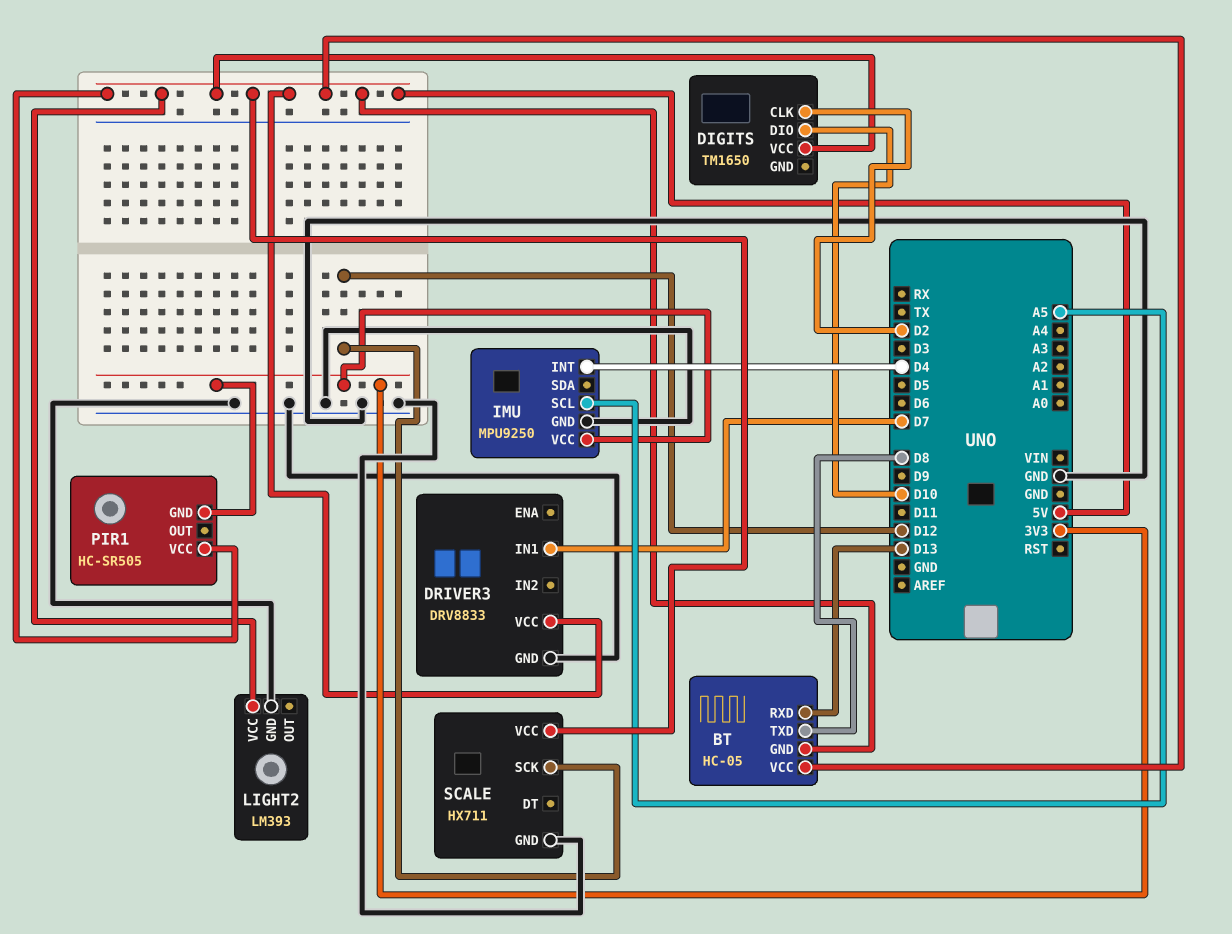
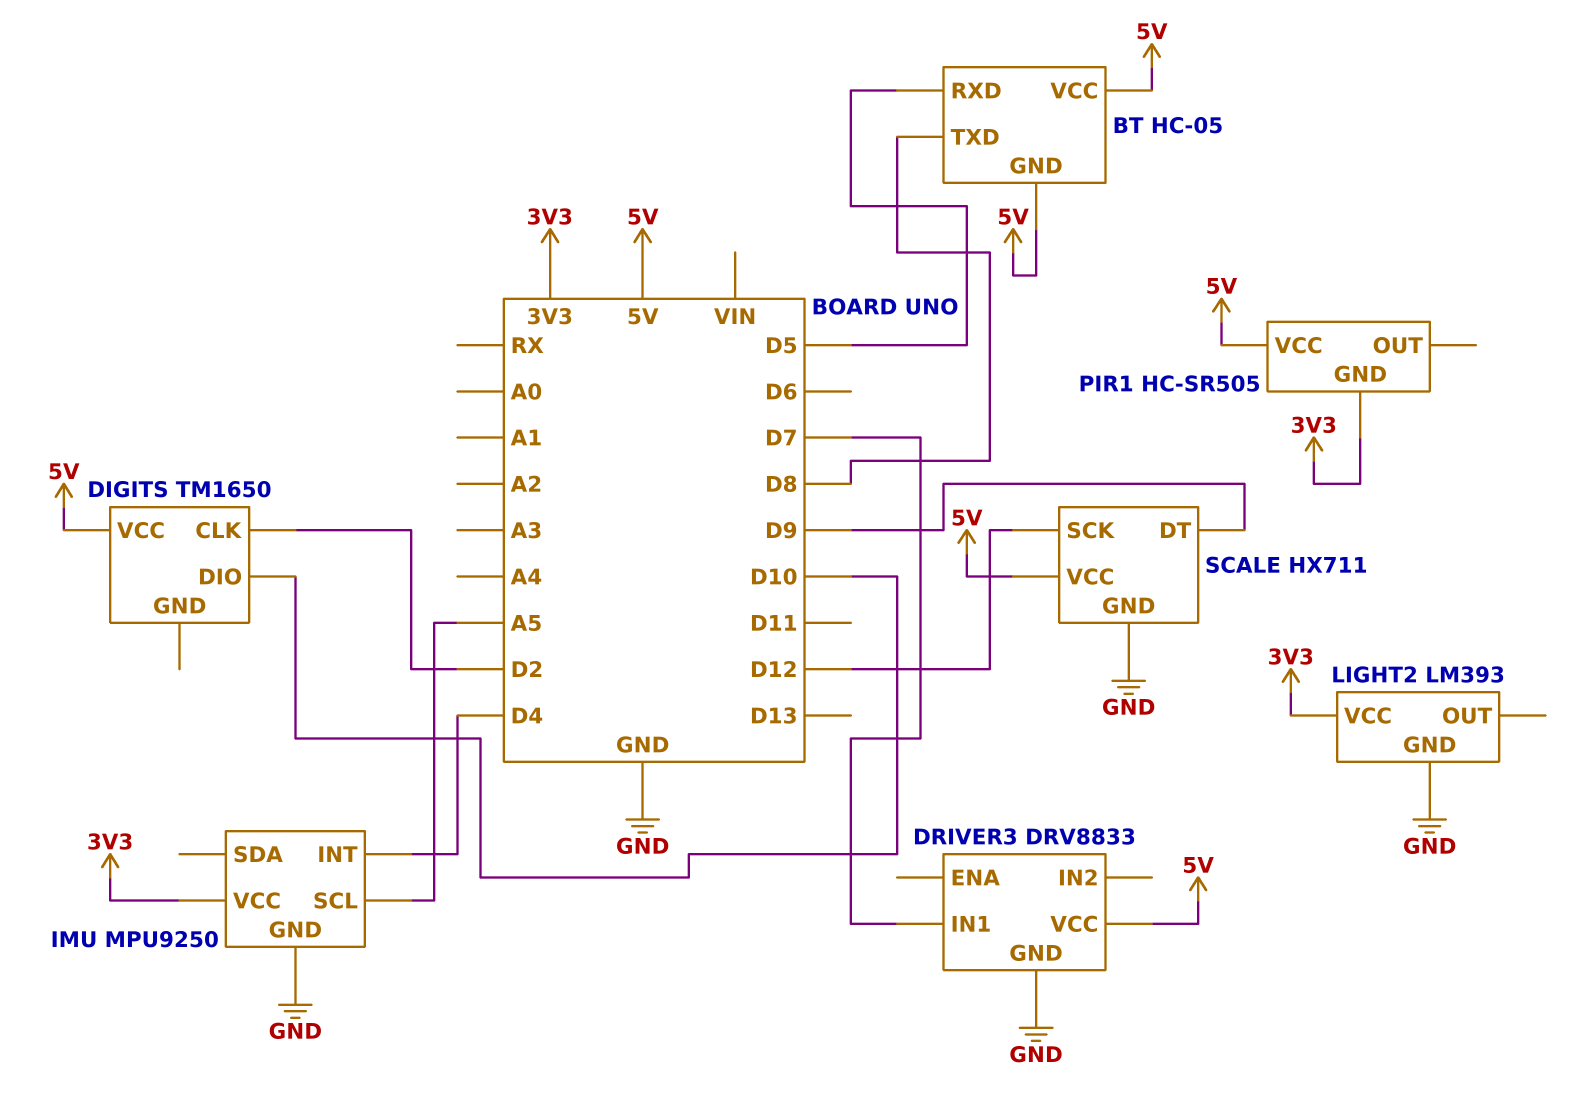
BT pin RXD: D13 -> D5
LIGHT2 pin VCC: 5V -> 3V3
SCALE pin DT: none -> D9

